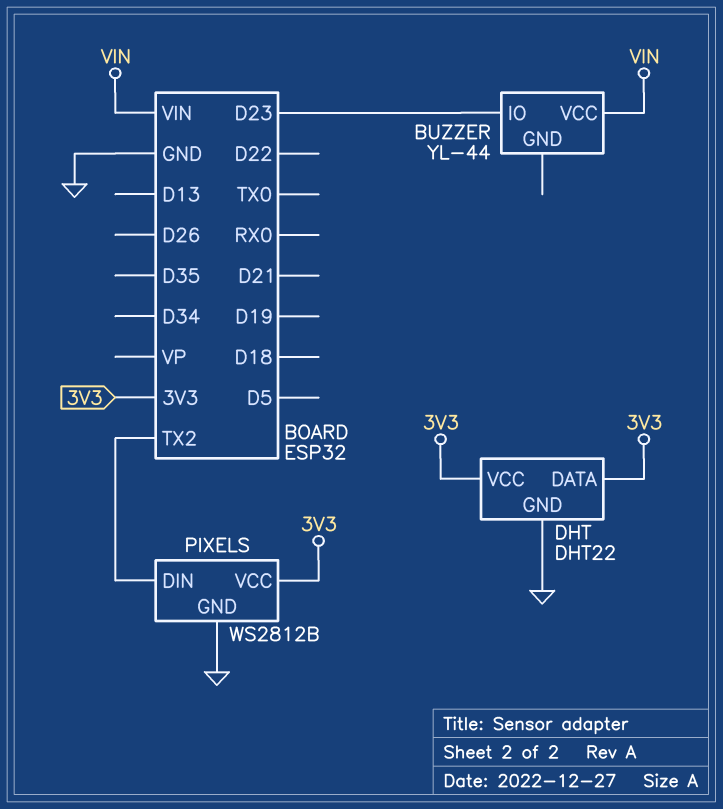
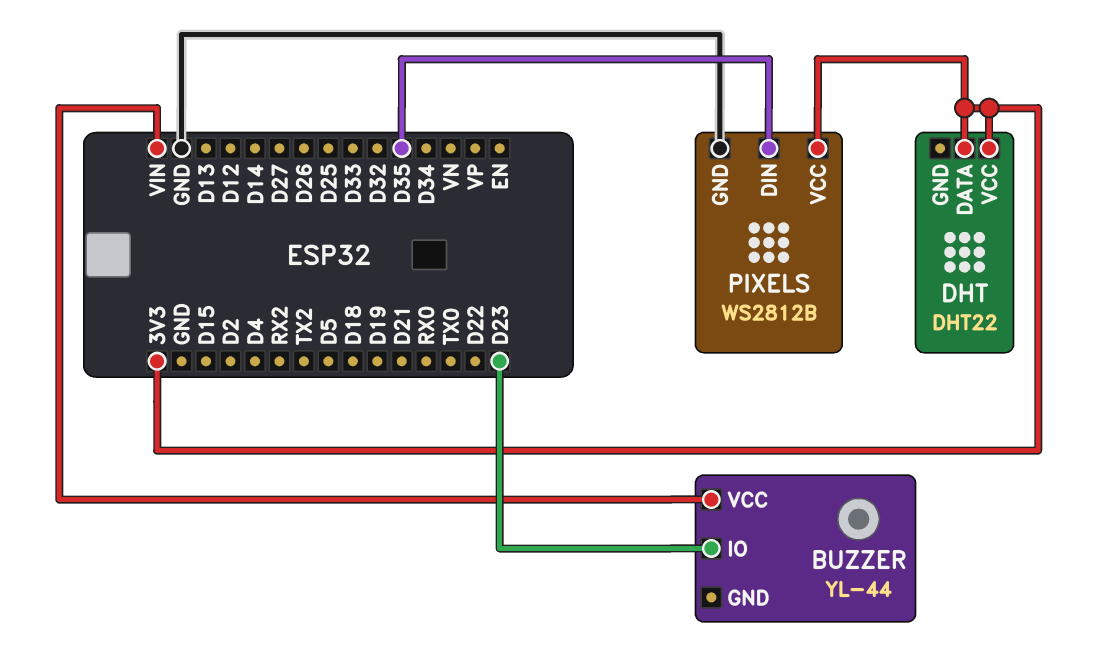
DHT pin GND: GND -> none
PIXELS pin DIN: TX2 -> D35

